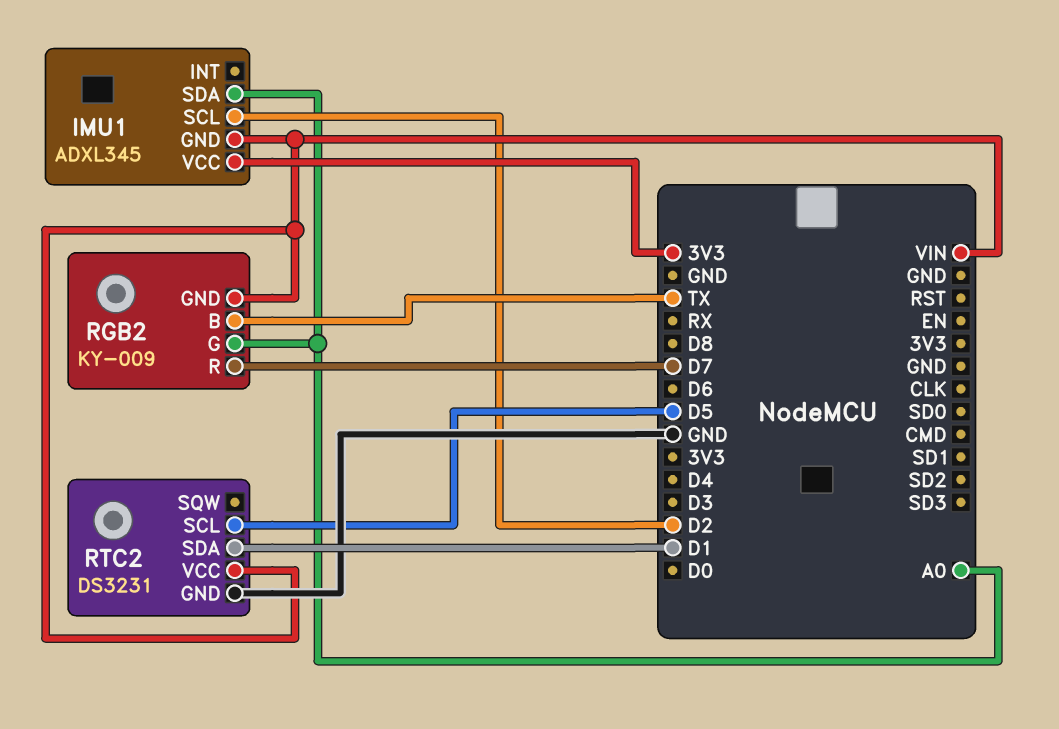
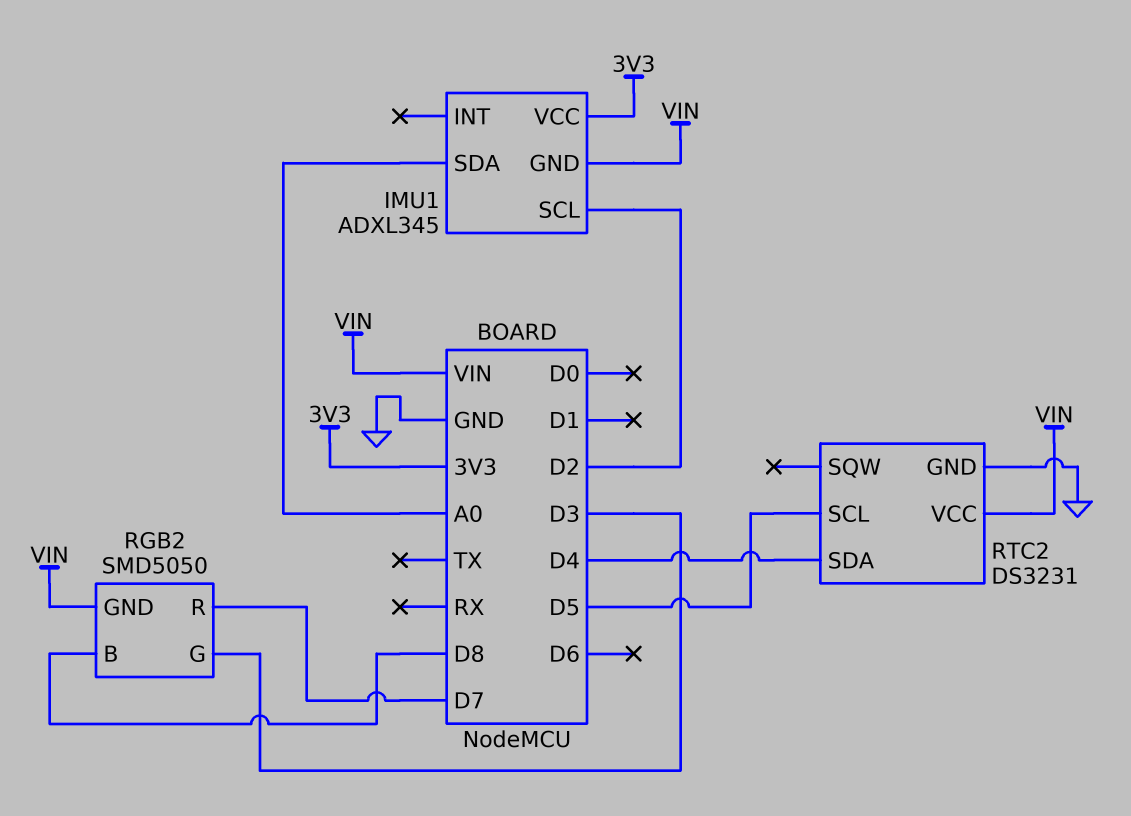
RGB2: KY-009 -> SMD5050
RGB2 pin B: TX -> D8
RGB2 pin G: A0 -> D3
RTC2 pin SDA: D1 -> D4

